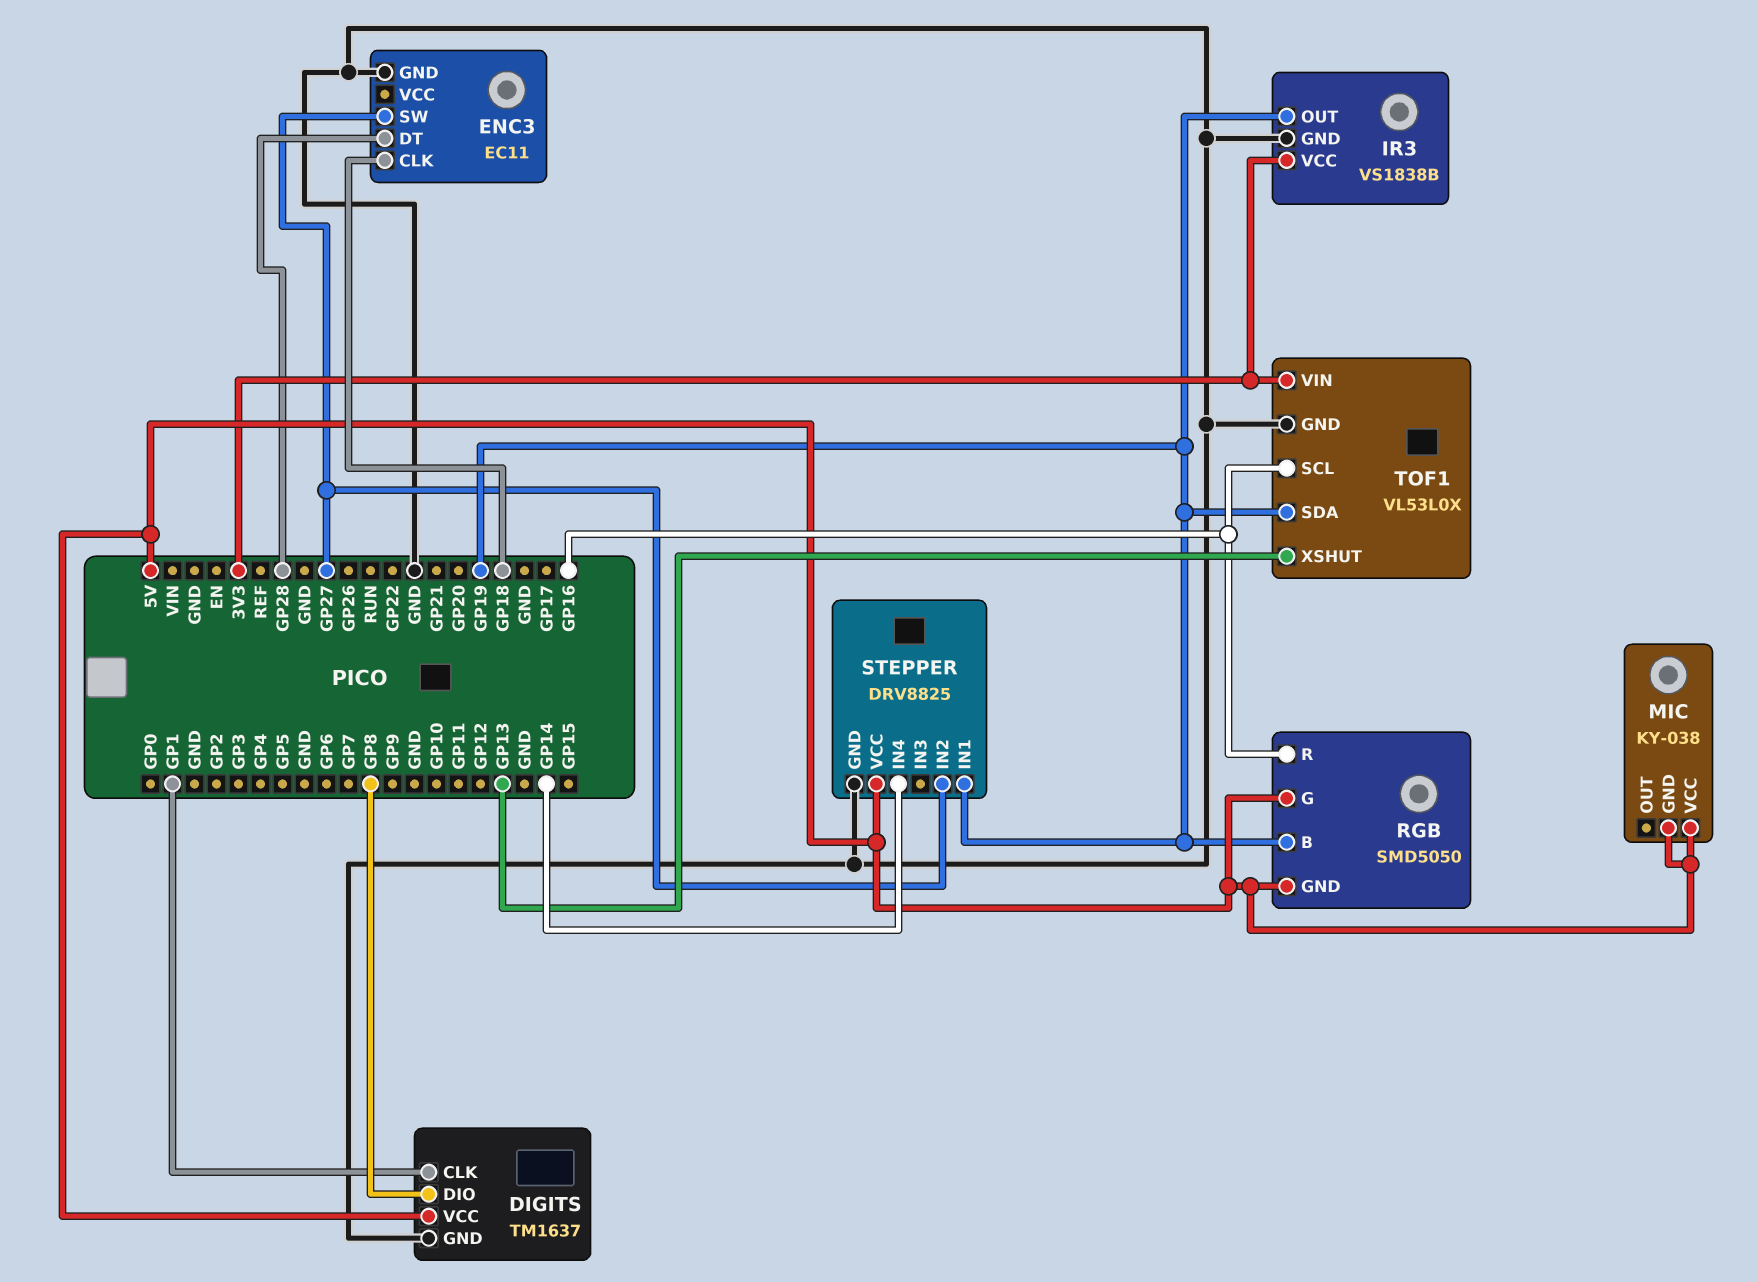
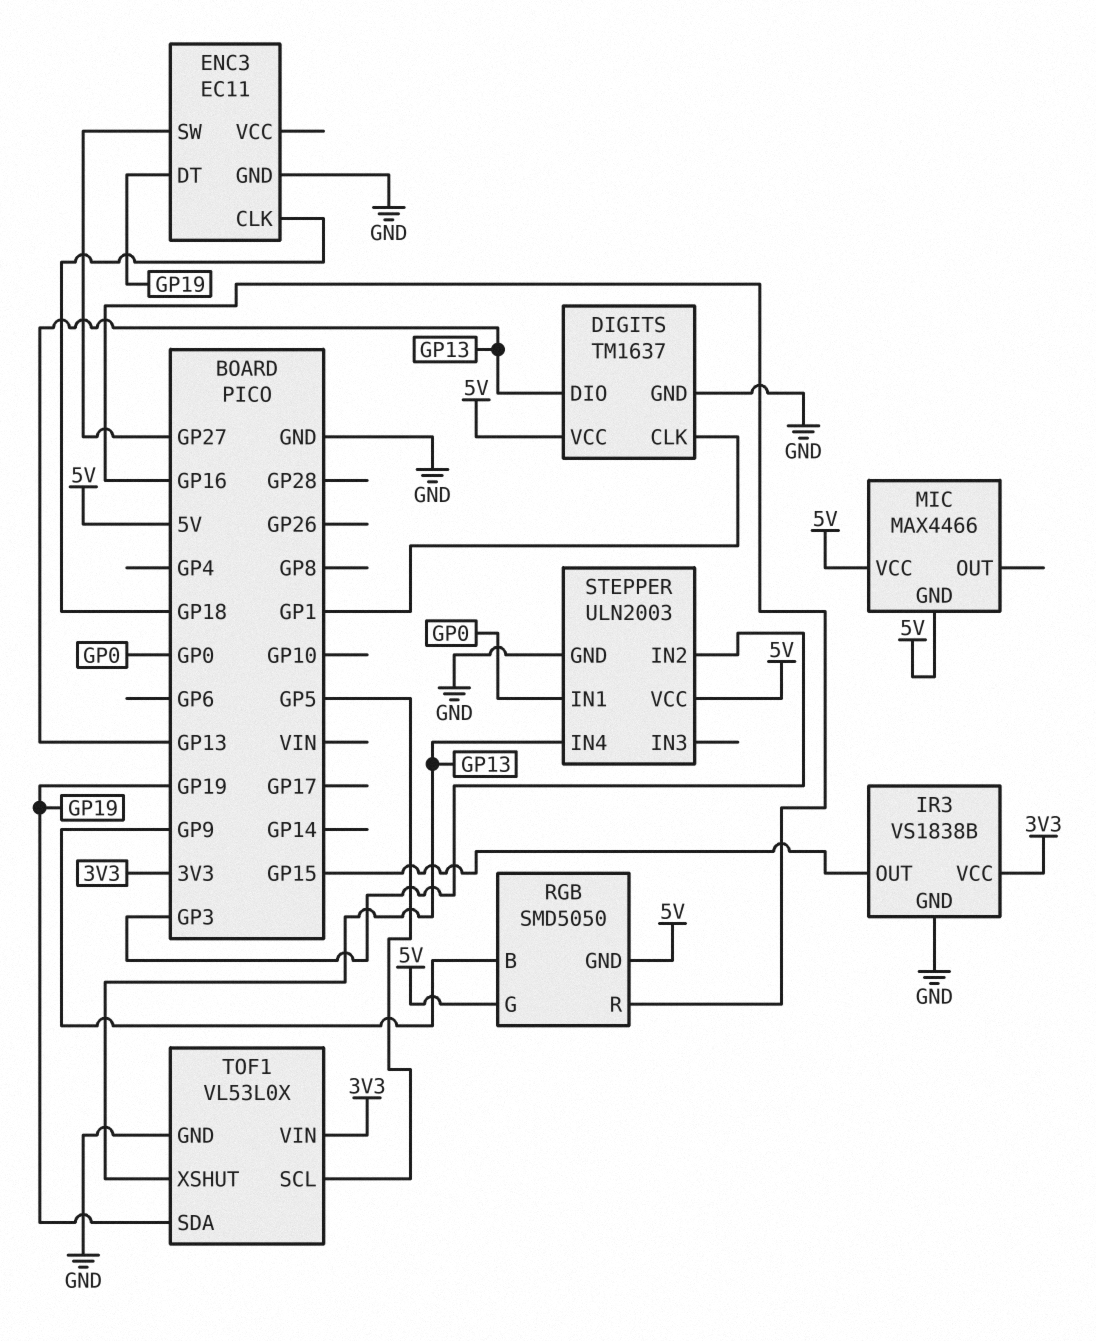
DIGITS pin DIO: GP8 -> GP13
ENC3 pin DT: GP28 -> GP19
IR3 pin OUT: GP19 -> GP15
MIC: KY-038 -> MAX4466
RGB pin B: GP19 -> GP9
STEPPER: DRV8825 -> ULN2003
STEPPER pin IN1: GP19 -> GP0
STEPPER pin IN2: GP27 -> GP3
STEPPER pin IN4: GP14 -> GP13
TOF1 pin SCL: GP16 -> GP5

